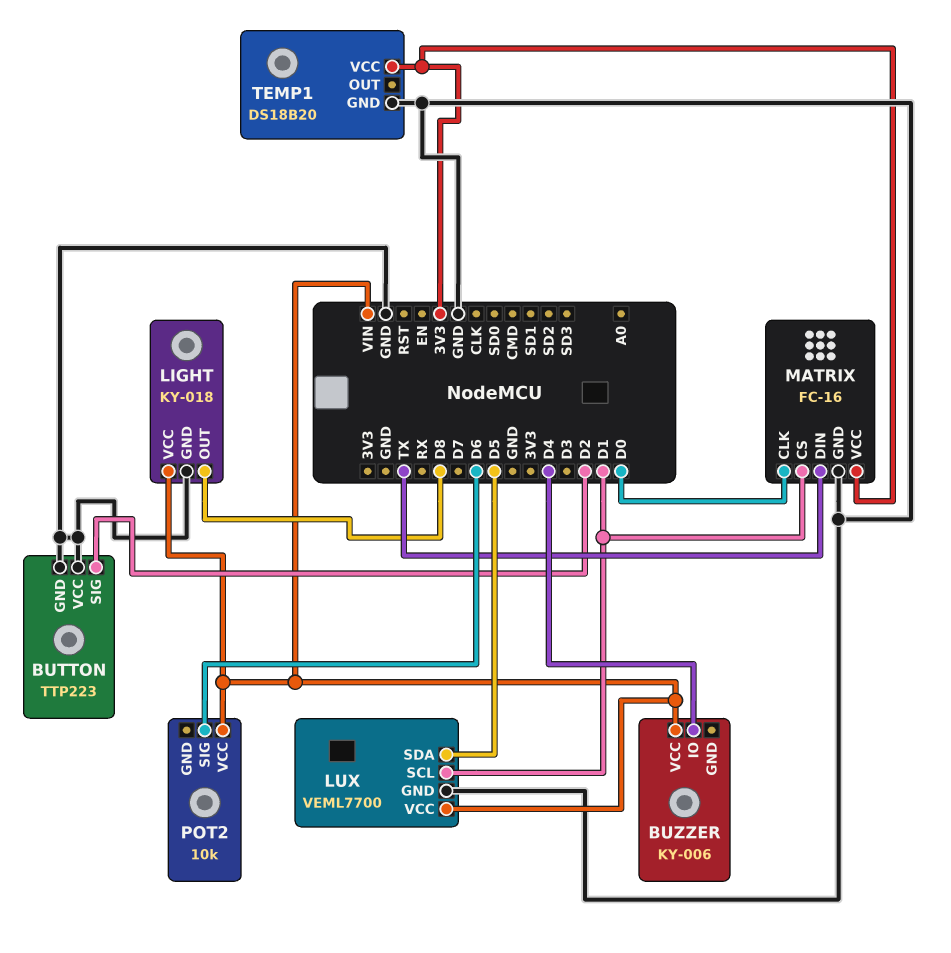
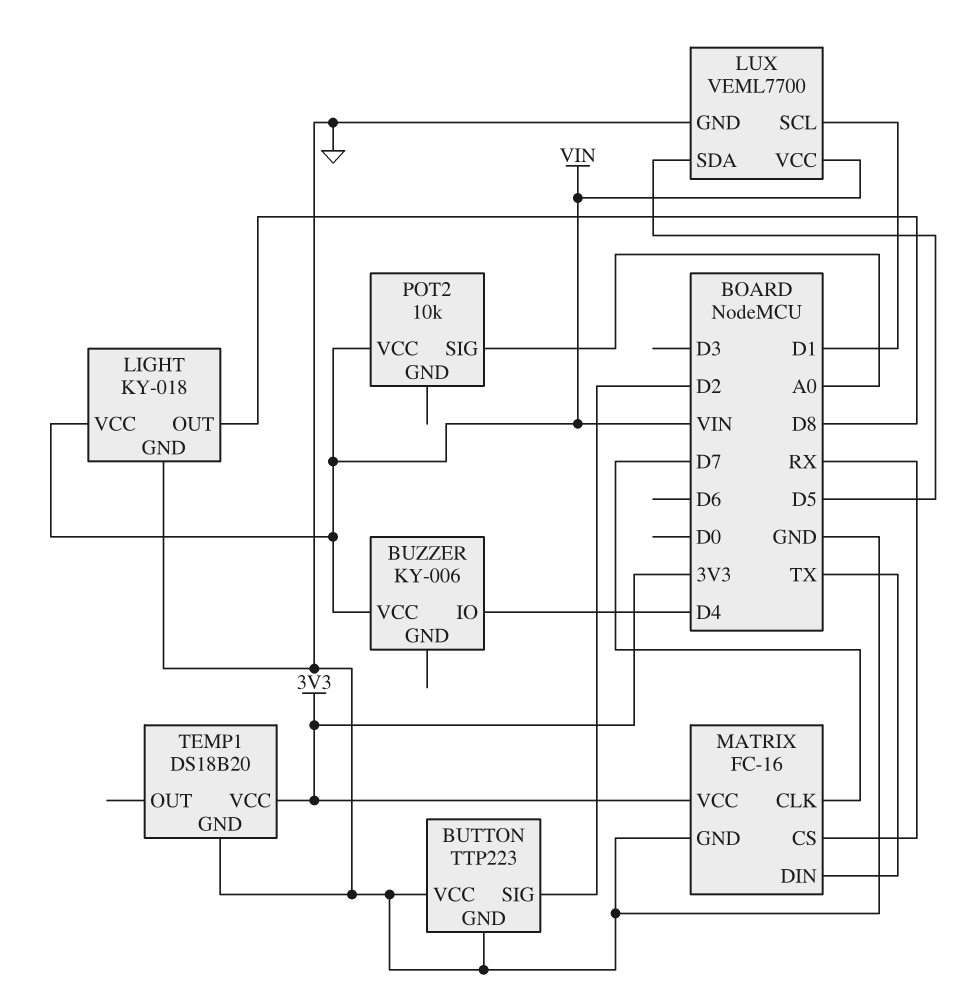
MATRIX pin CLK: D0 -> D7
MATRIX pin CS: D1 -> RX
POT2 pin SIG: D6 -> A0

